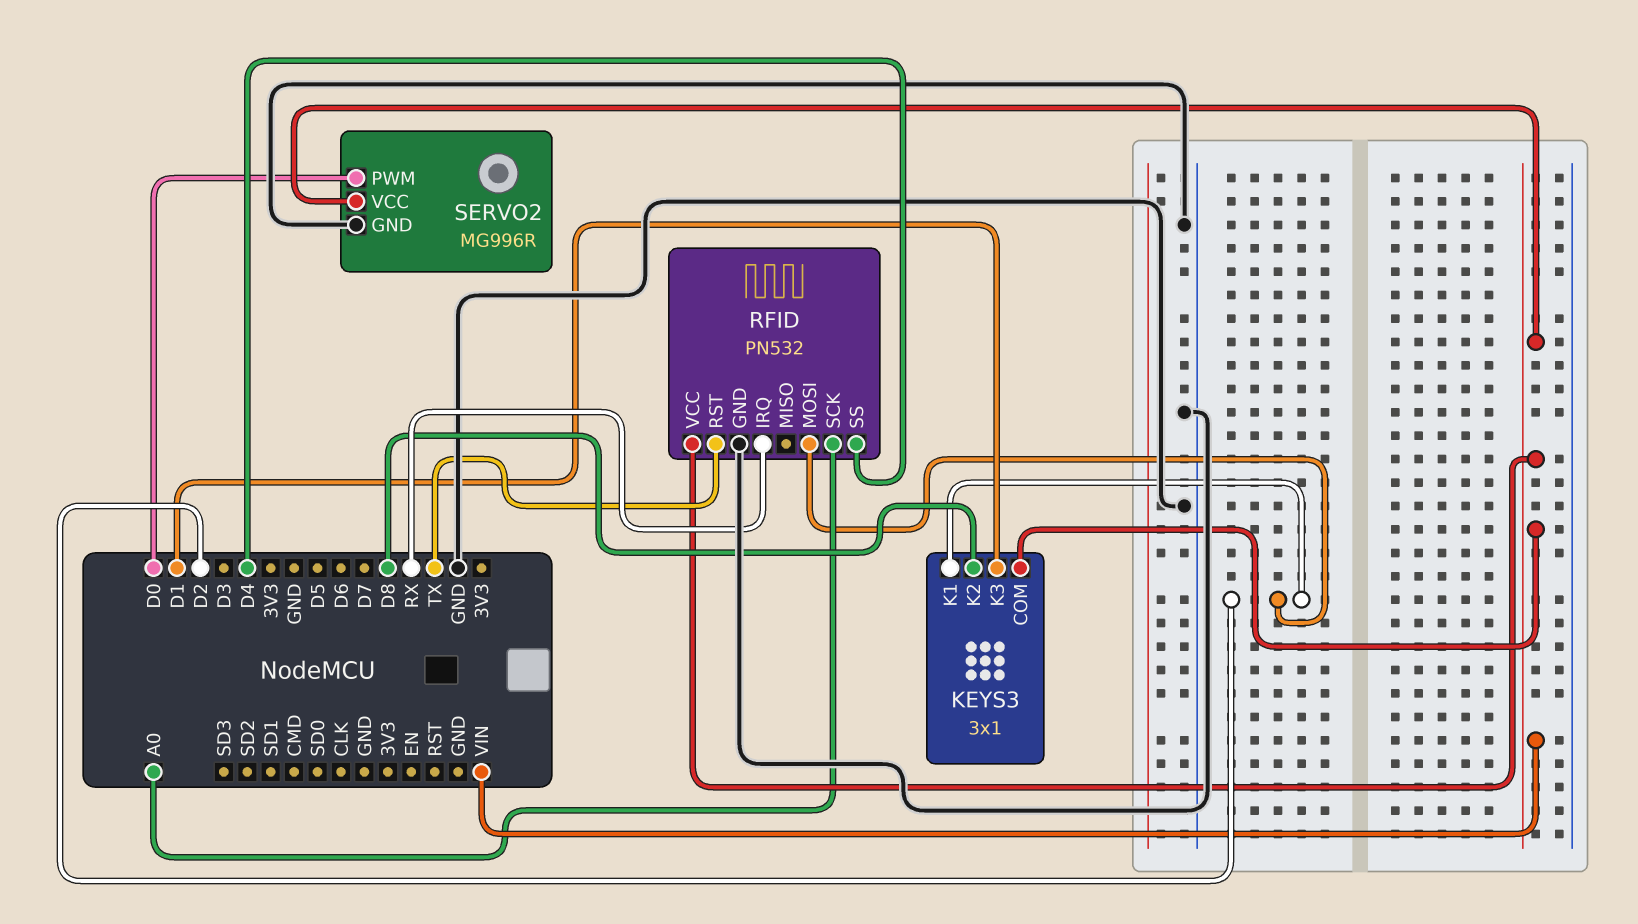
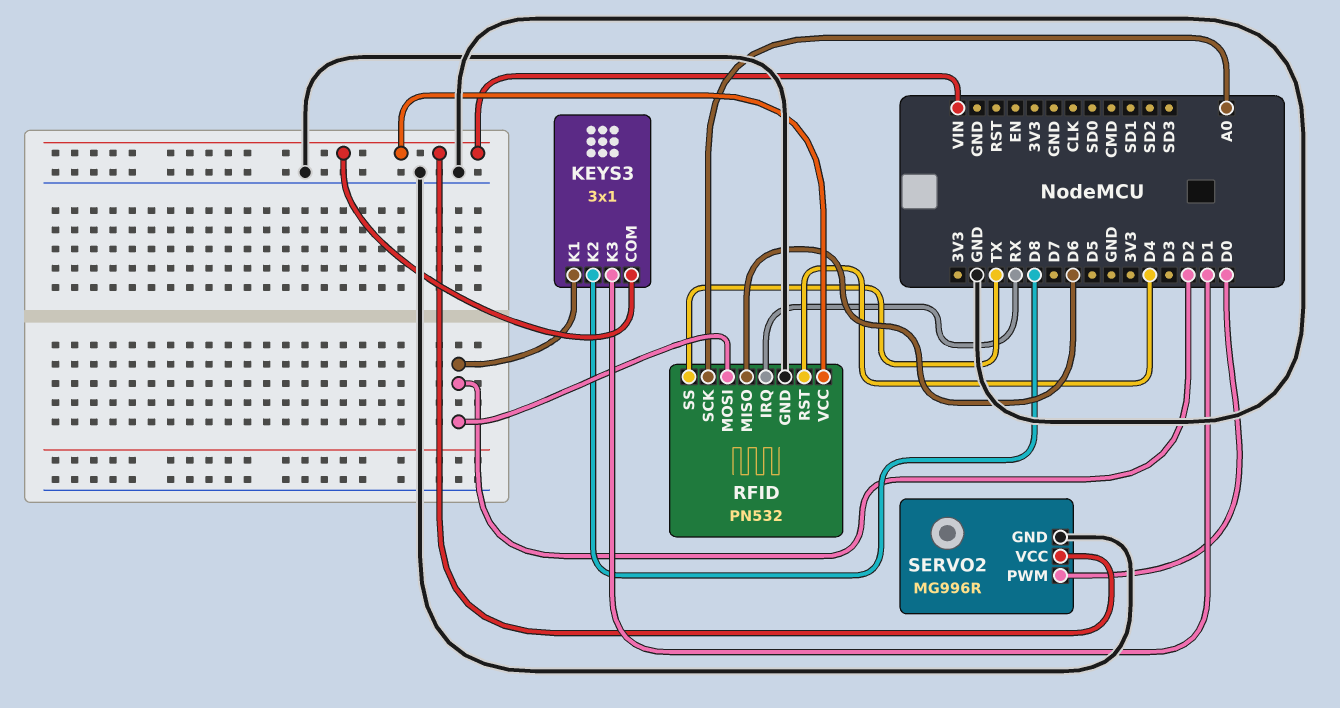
RFID pin MISO: none -> D6
RFID pin RST: TX -> D4
RFID pin SS: D4 -> TX

